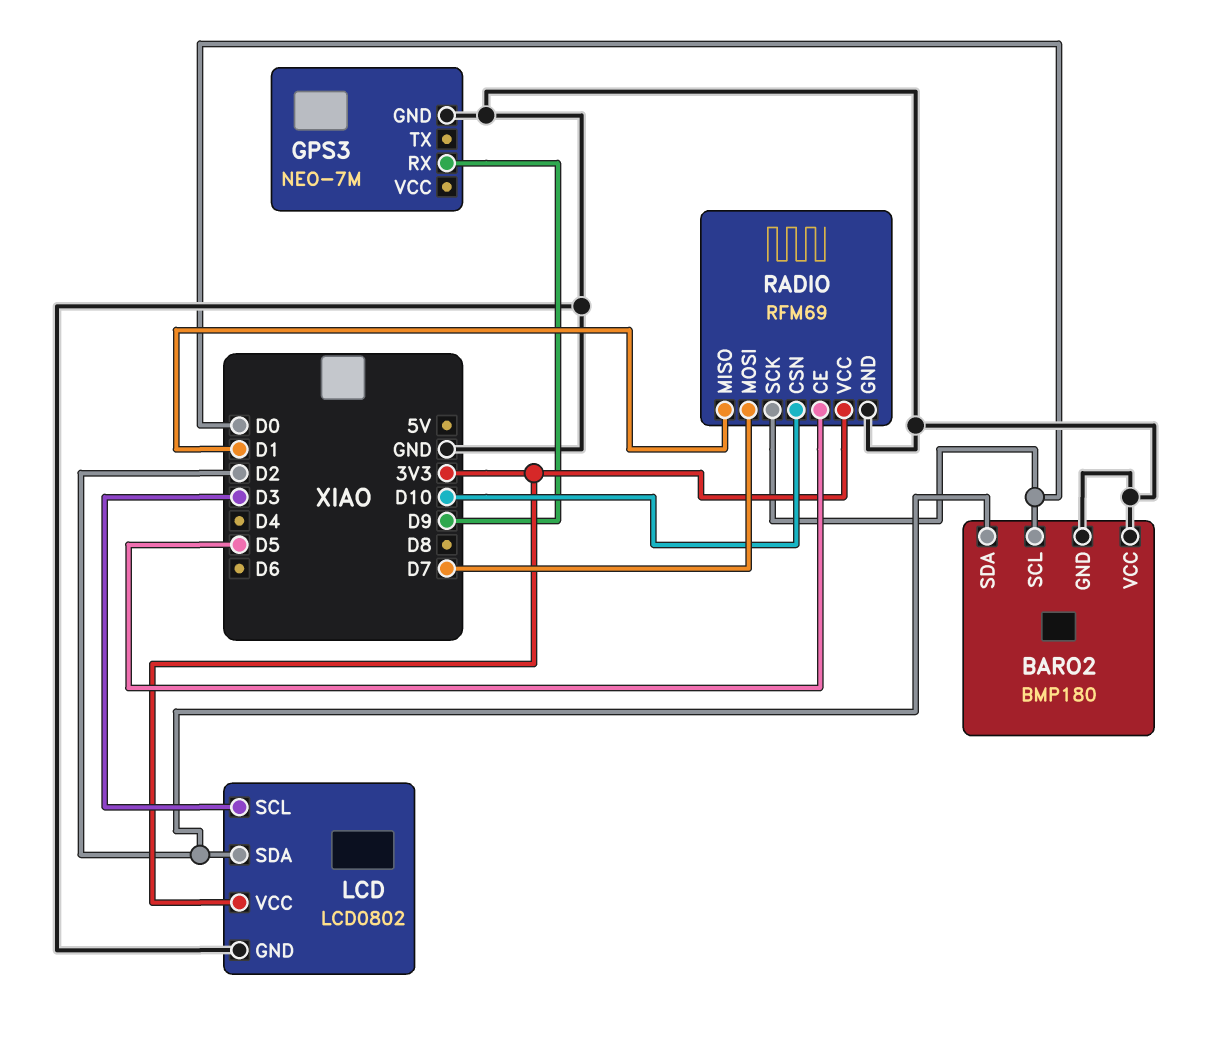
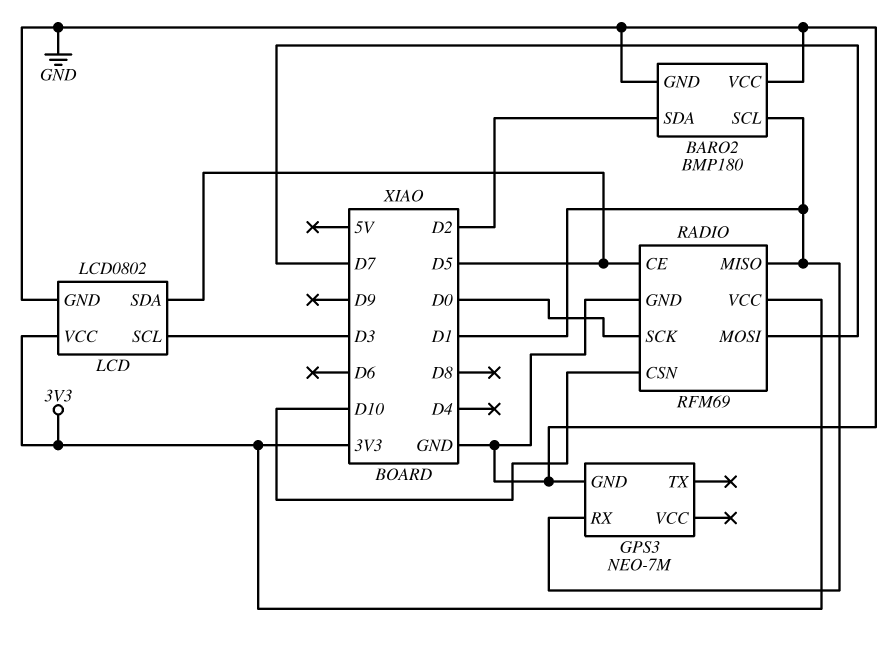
BARO2 pin SCL: D0 -> D1
GPS3 pin RX: D9 -> D1
LCD pin SDA: D2 -> D5

